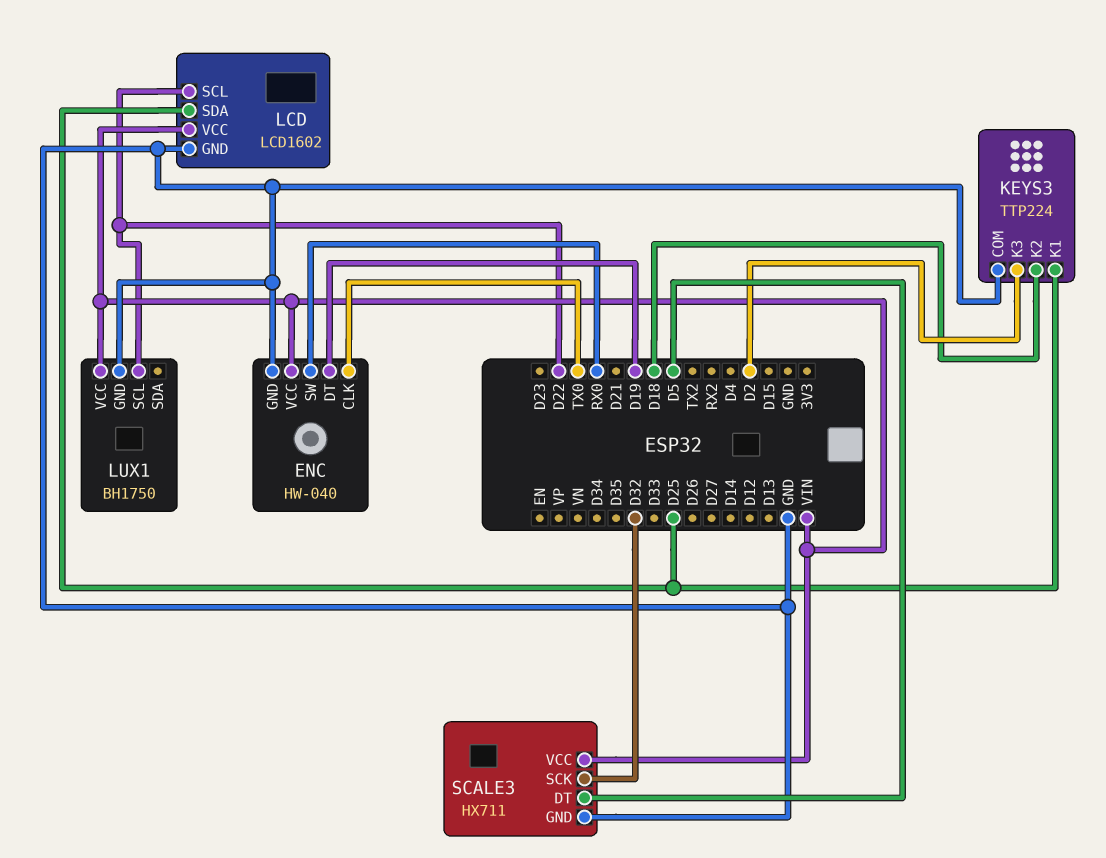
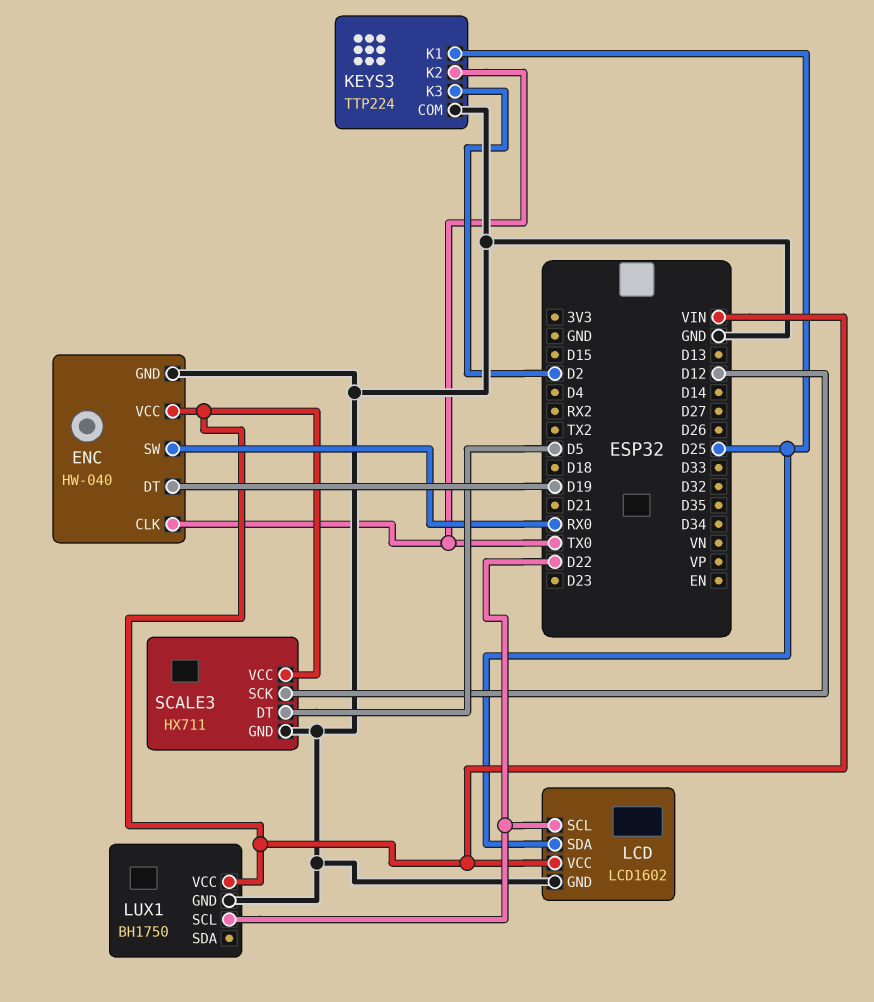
KEYS3 pin K2: D18 -> TX0
SCALE3 pin SCK: D32 -> D12

